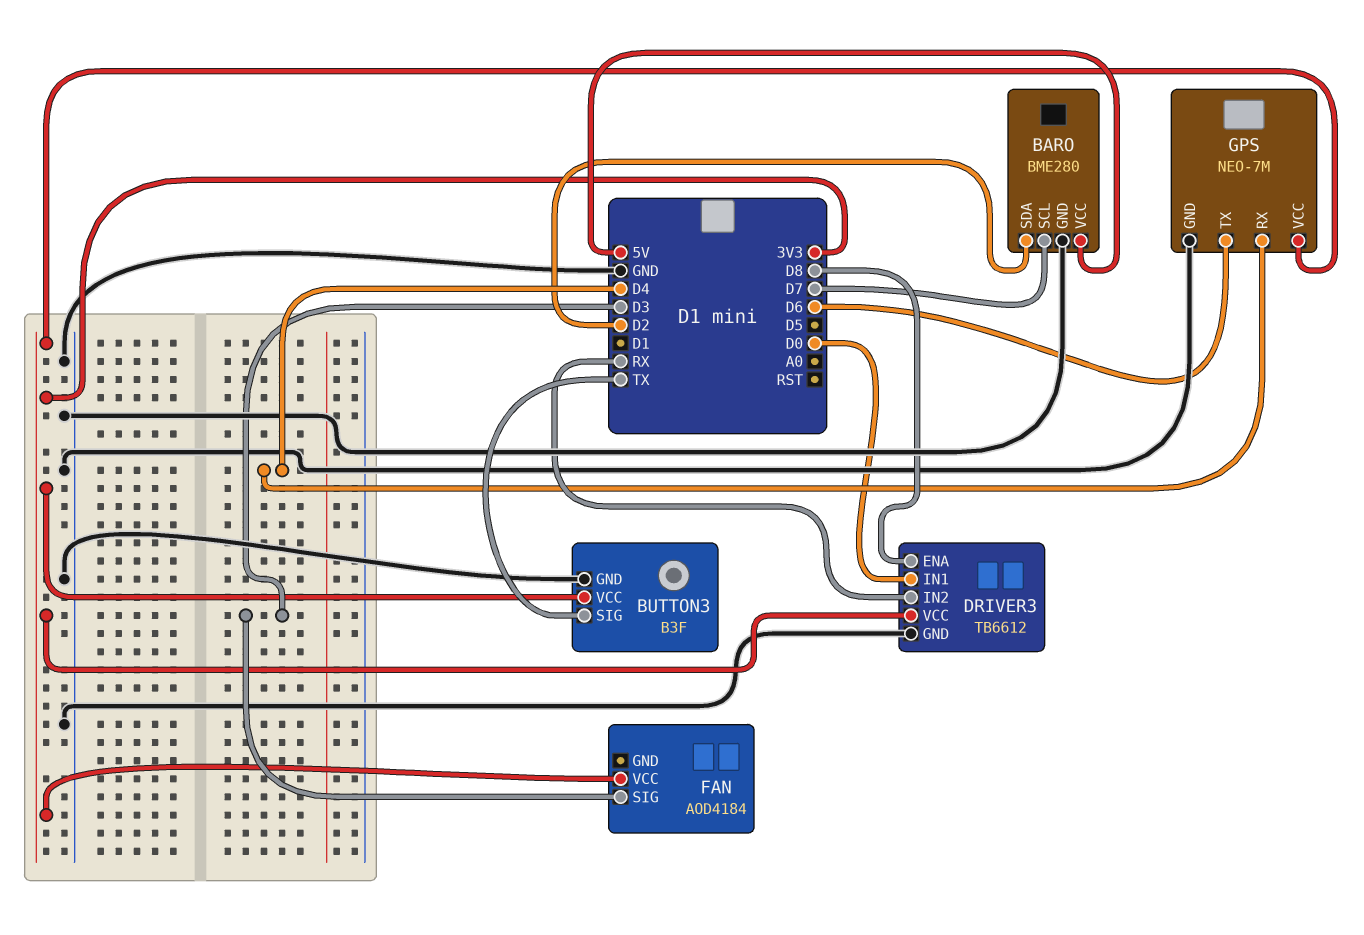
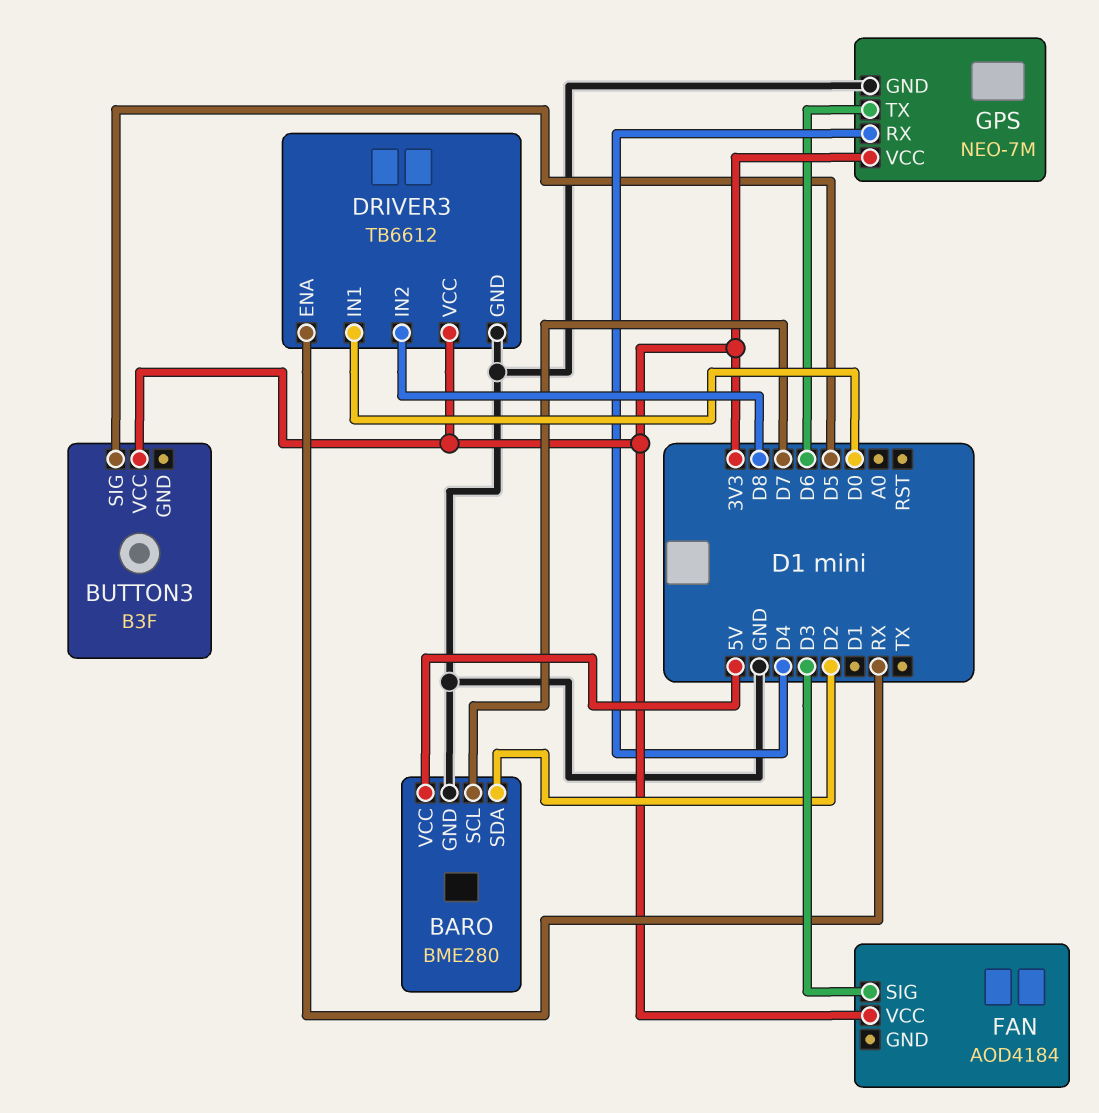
BUTTON3 pin GND: GND -> none
BUTTON3 pin SIG: TX -> D5
DRIVER3 pin ENA: D8 -> RX
DRIVER3 pin IN2: RX -> D8

